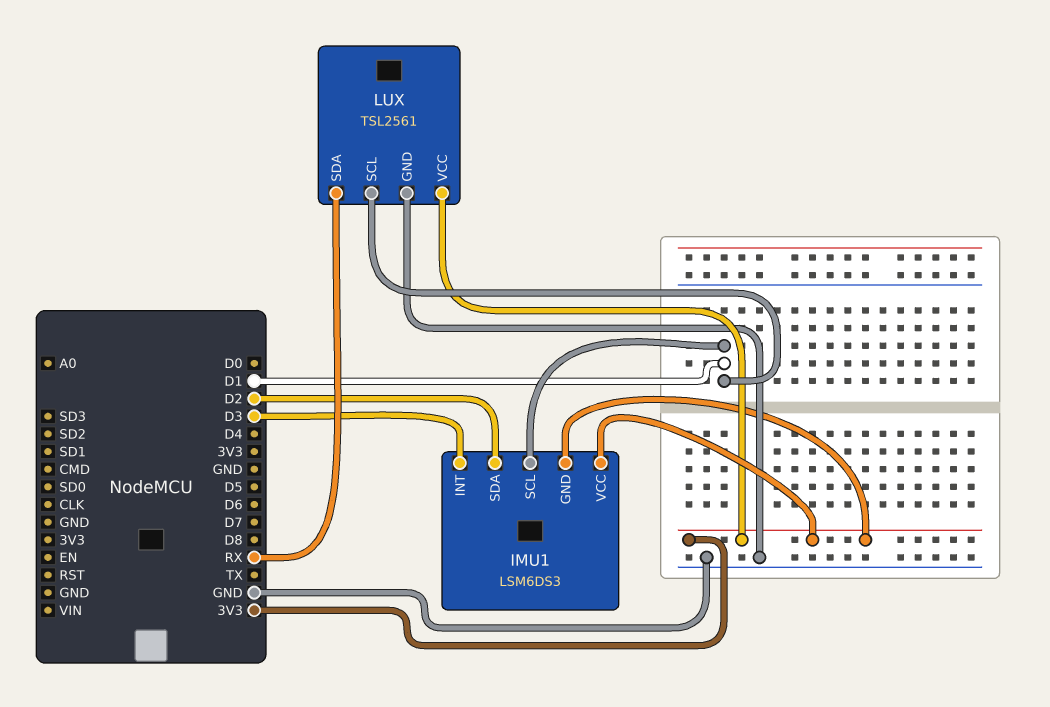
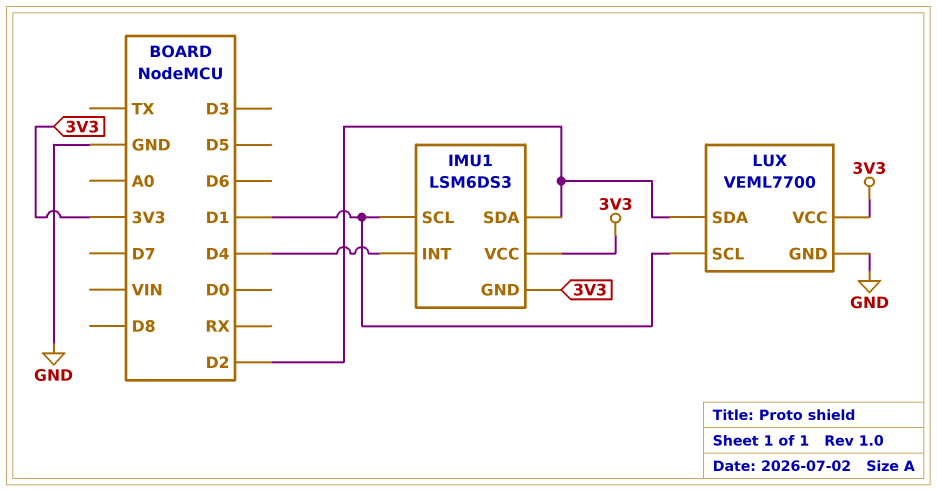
IMU1 pin INT: D3 -> D4
LUX: TSL2561 -> VEML7700
LUX pin SDA: RX -> D2

